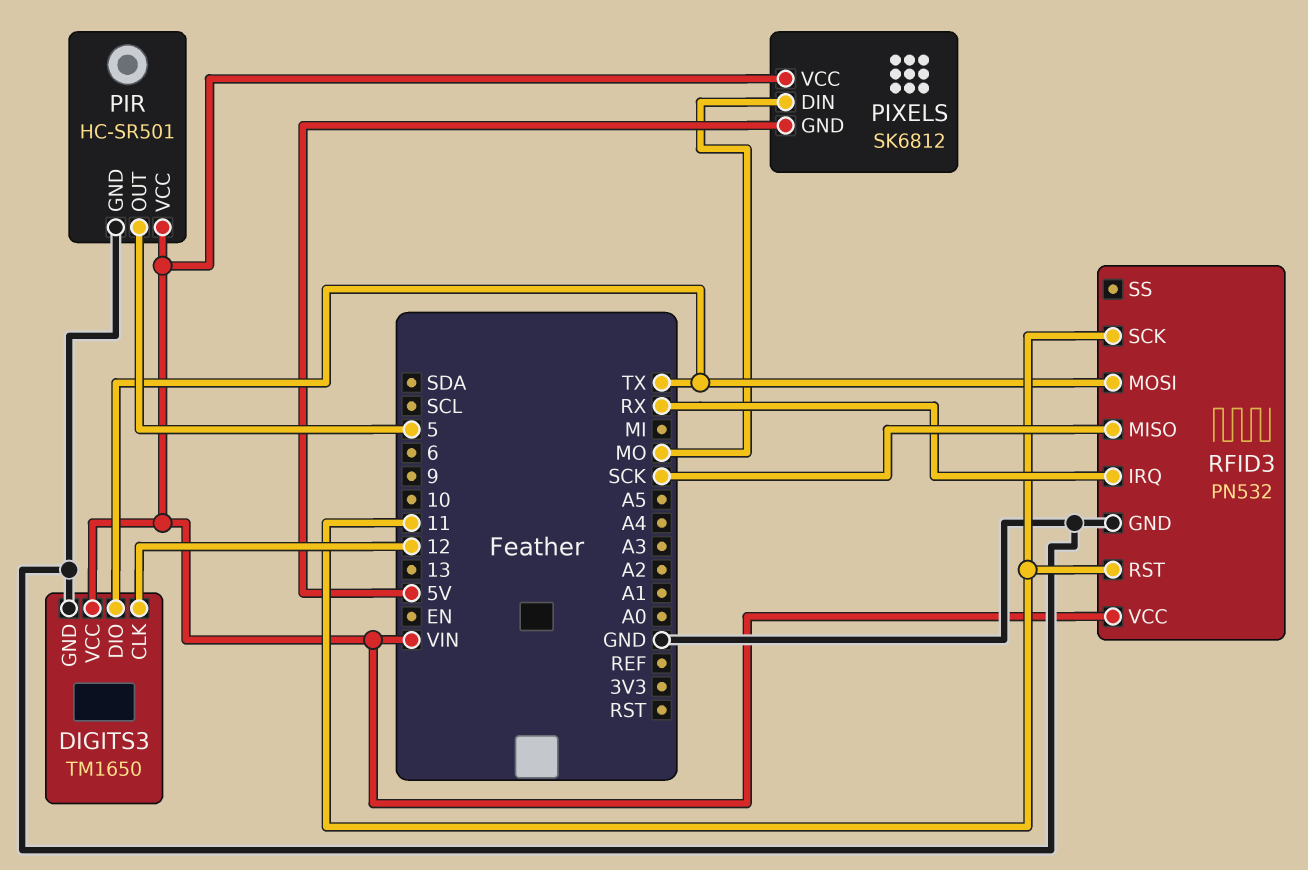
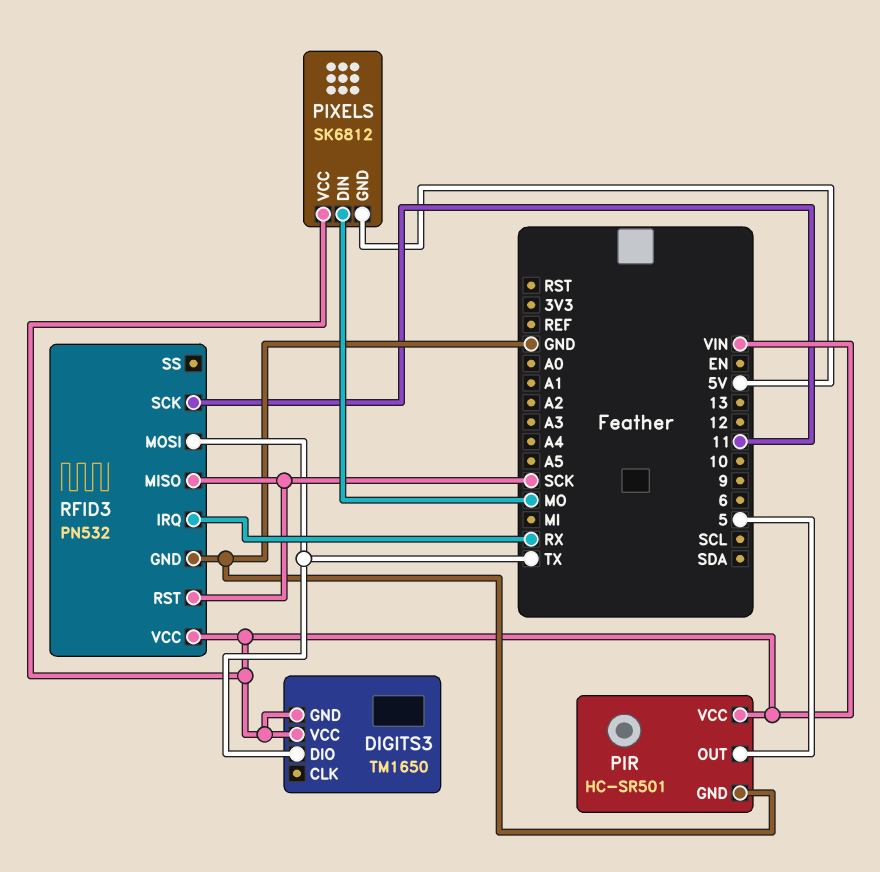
DIGITS3 pin CLK: 12 -> none
DIGITS3 pin GND: GND -> VIN
RFID3 pin RST: 11 -> SCK

